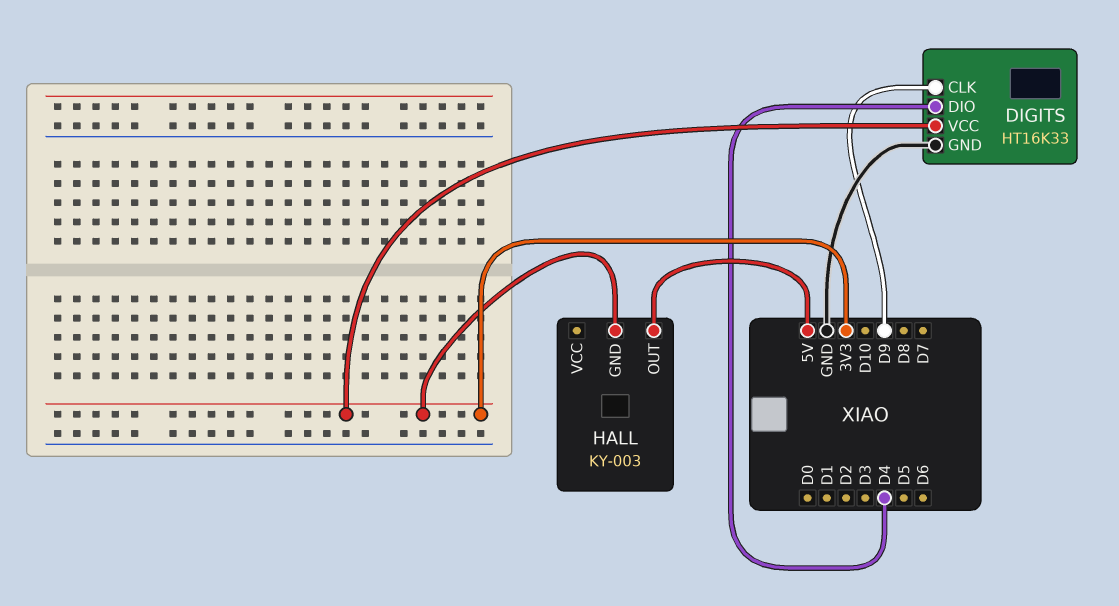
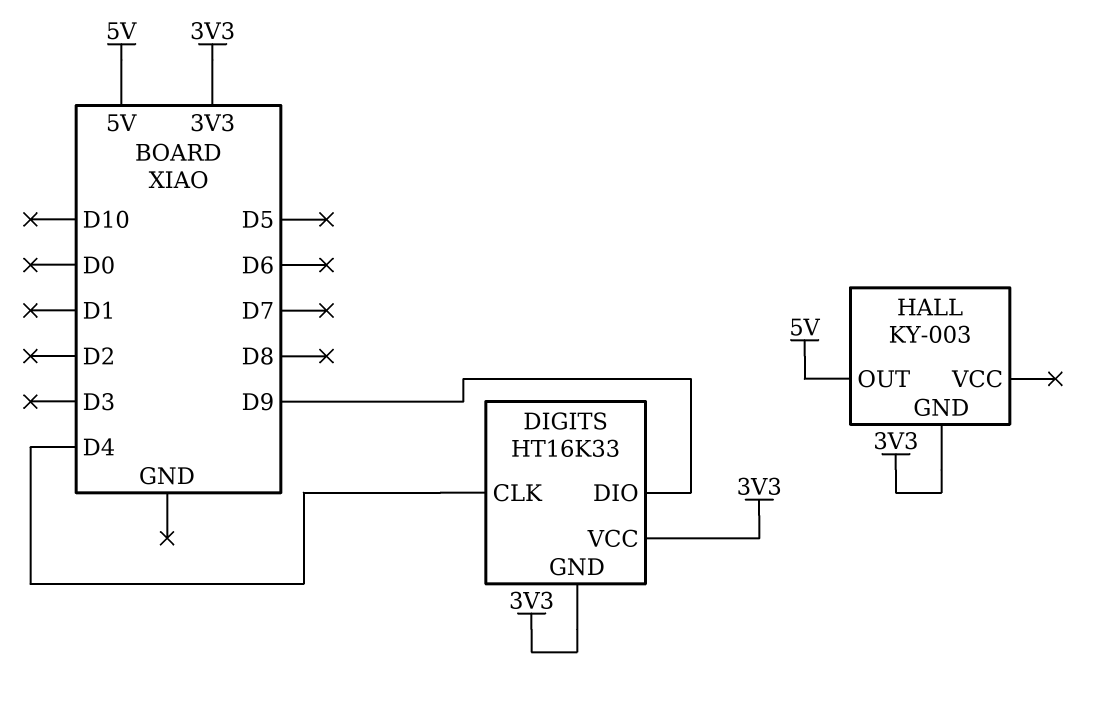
DIGITS pin CLK: D9 -> D4
DIGITS pin DIO: D4 -> D9
DIGITS pin GND: GND -> 3V3

